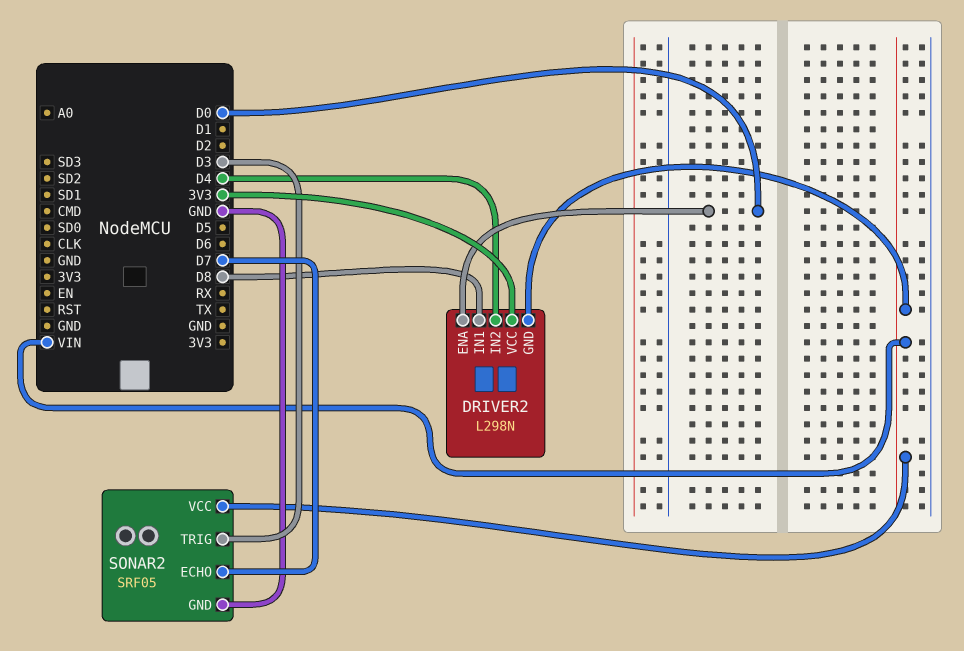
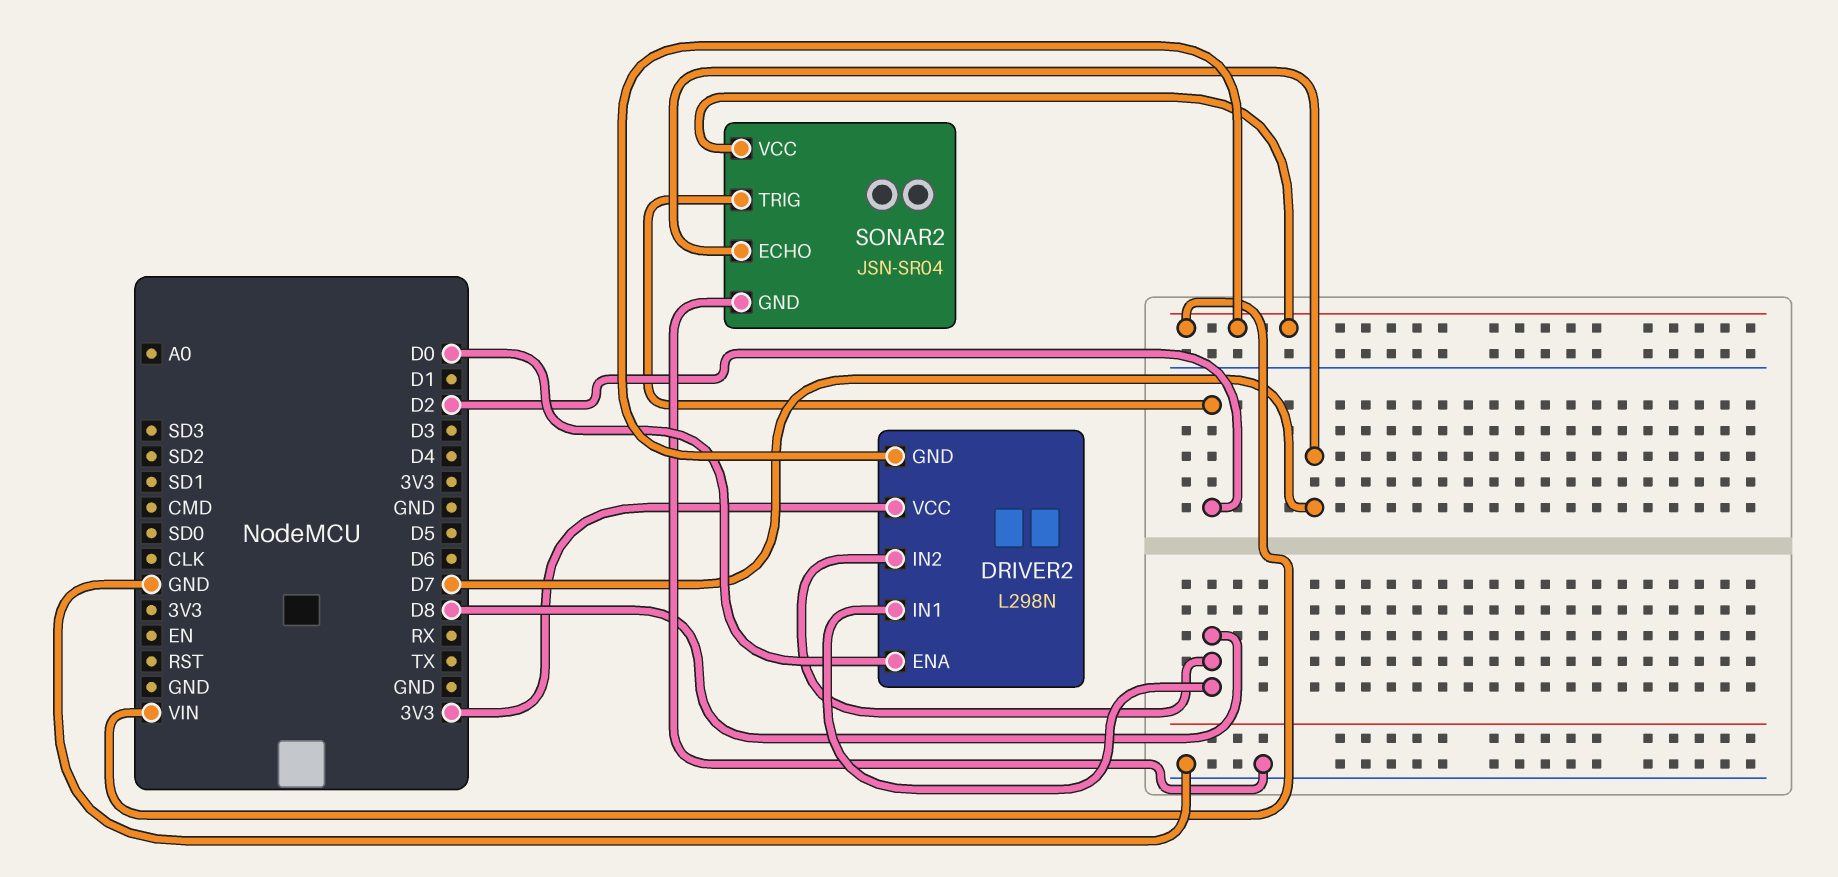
DRIVER2 pin IN2: D4 -> D8
SONAR2: SRF05 -> JSN-SR04
SONAR2 pin TRIG: D3 -> D2

